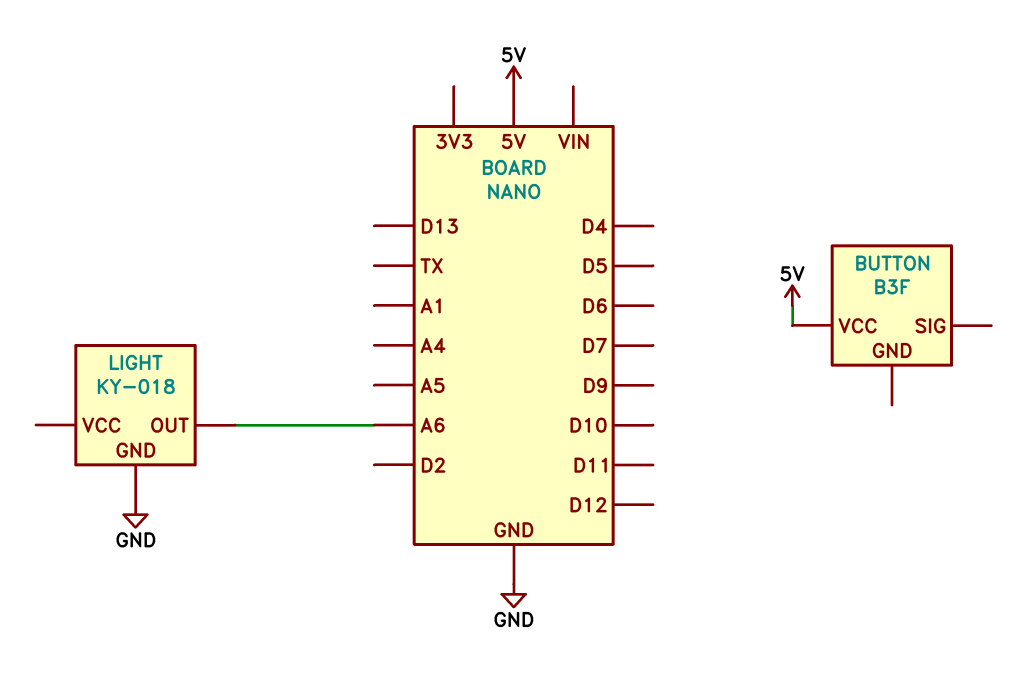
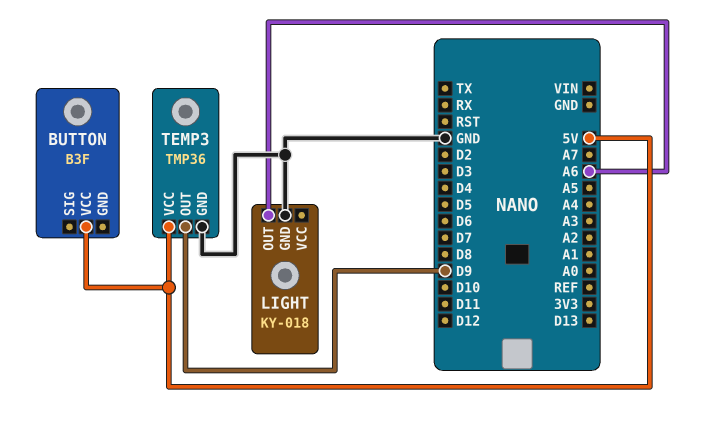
TEMP3: none -> TMP36
TEMP3 pin GND: none -> GND
TEMP3 pin OUT: none -> D9
TEMP3 pin VCC: none -> 5V

